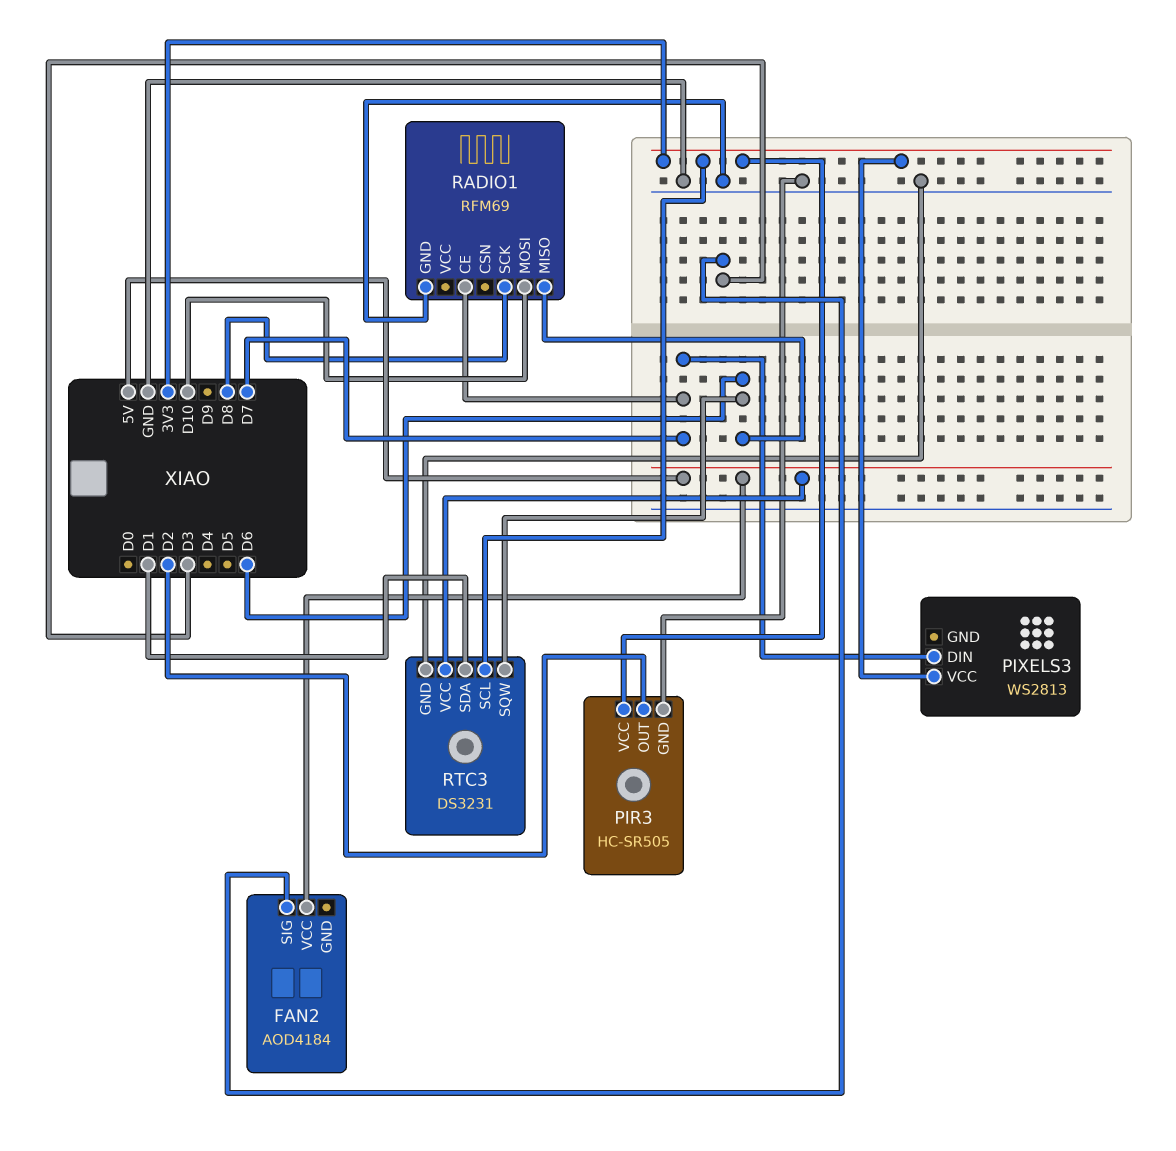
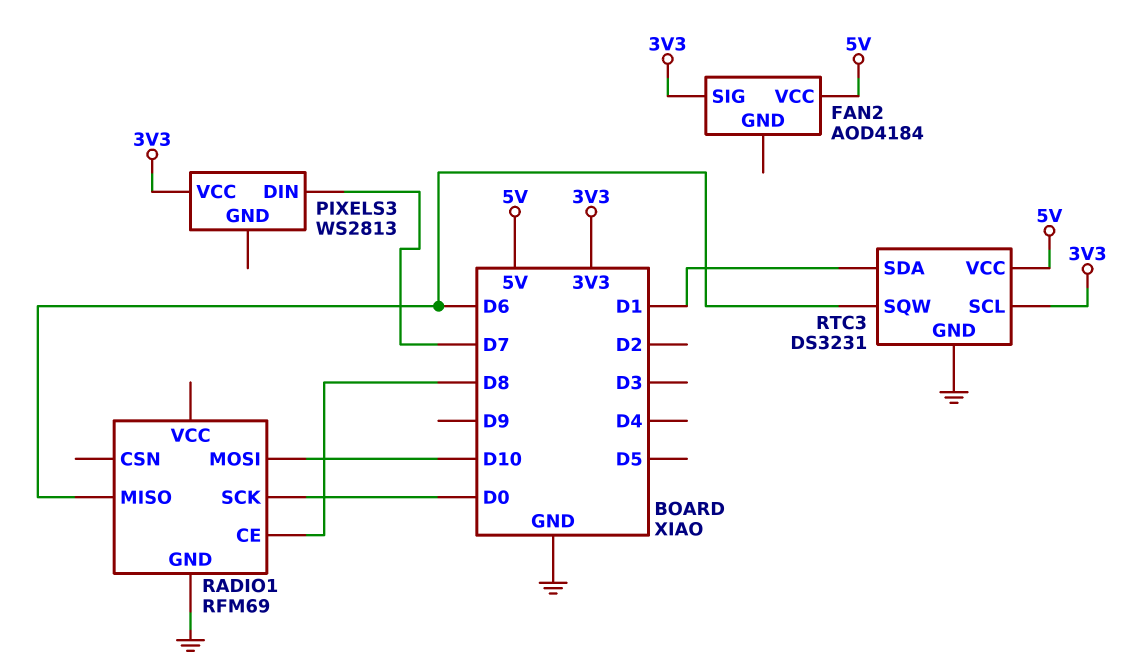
FAN2 pin SIG: D3 -> 3V3
PIR3: HC-SR505 -> none
PIR3 pin GND: GND -> none
PIR3 pin OUT: D2 -> none
PIR3 pin VCC: 3V3 -> none
RADIO1 pin CE: D7 -> D8
RADIO1 pin SCK: D8 -> D0

